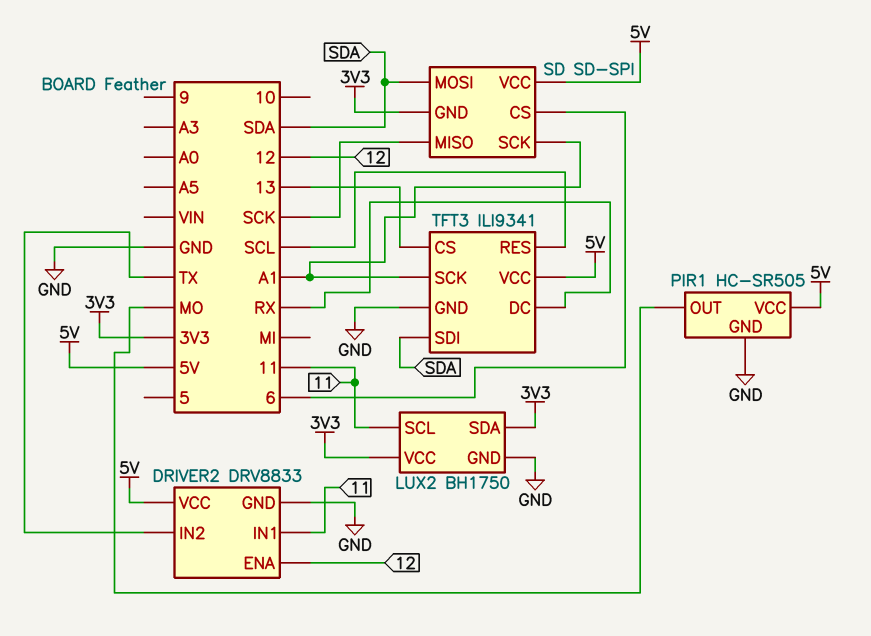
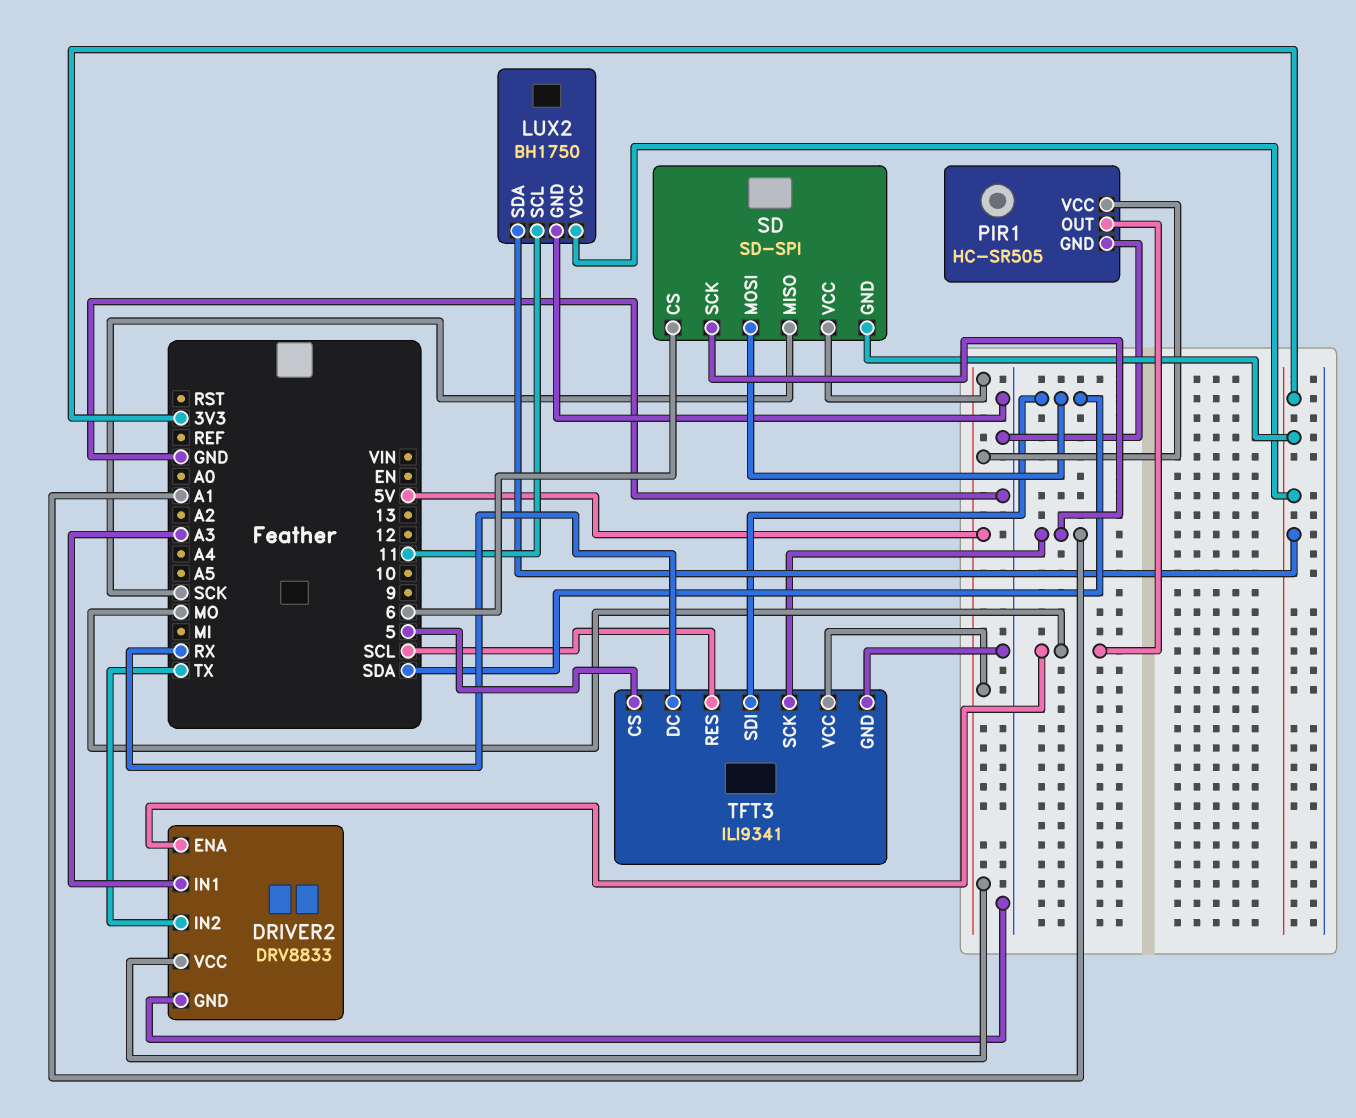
DRIVER2 pin ENA: 12 -> MO
DRIVER2 pin IN1: 11 -> A3
TFT3 pin CS: 13 -> 5

